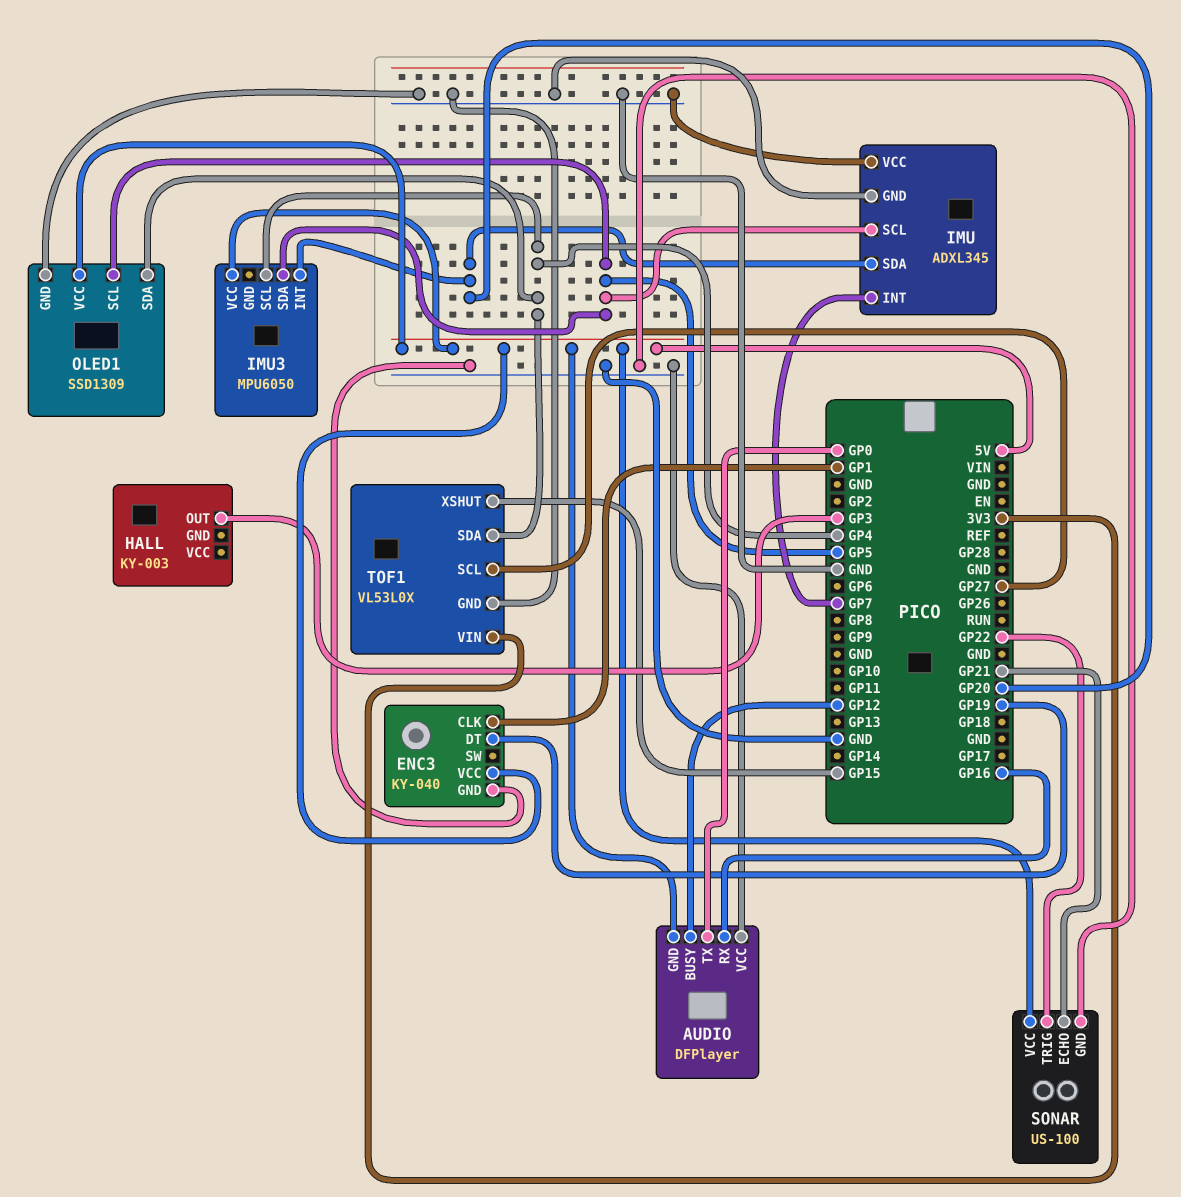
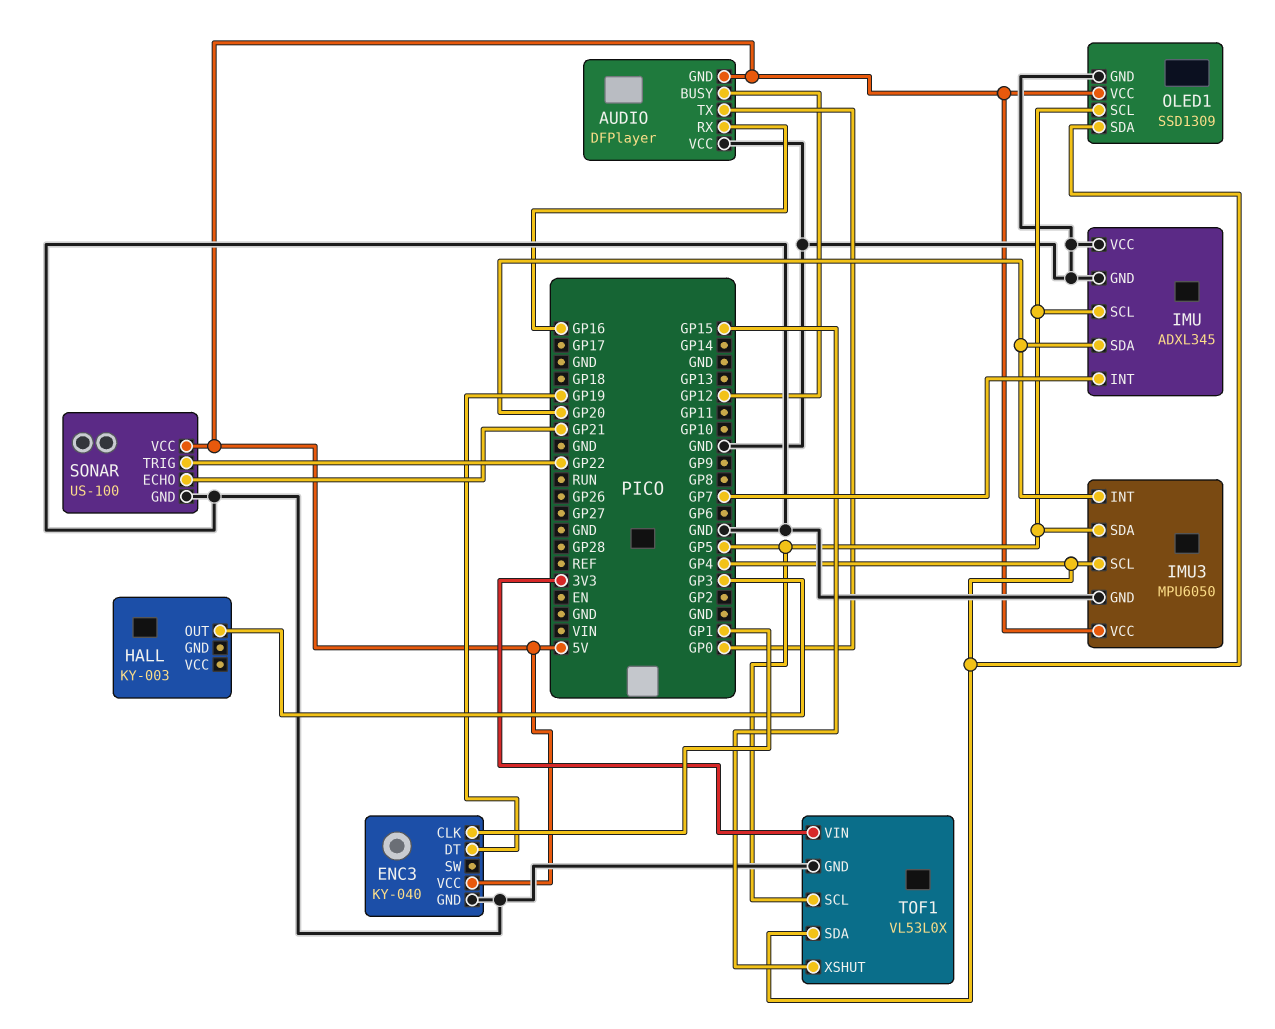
IMU3 pin GND: none -> GND
TOF1 pin SCL: GP27 -> GP5

